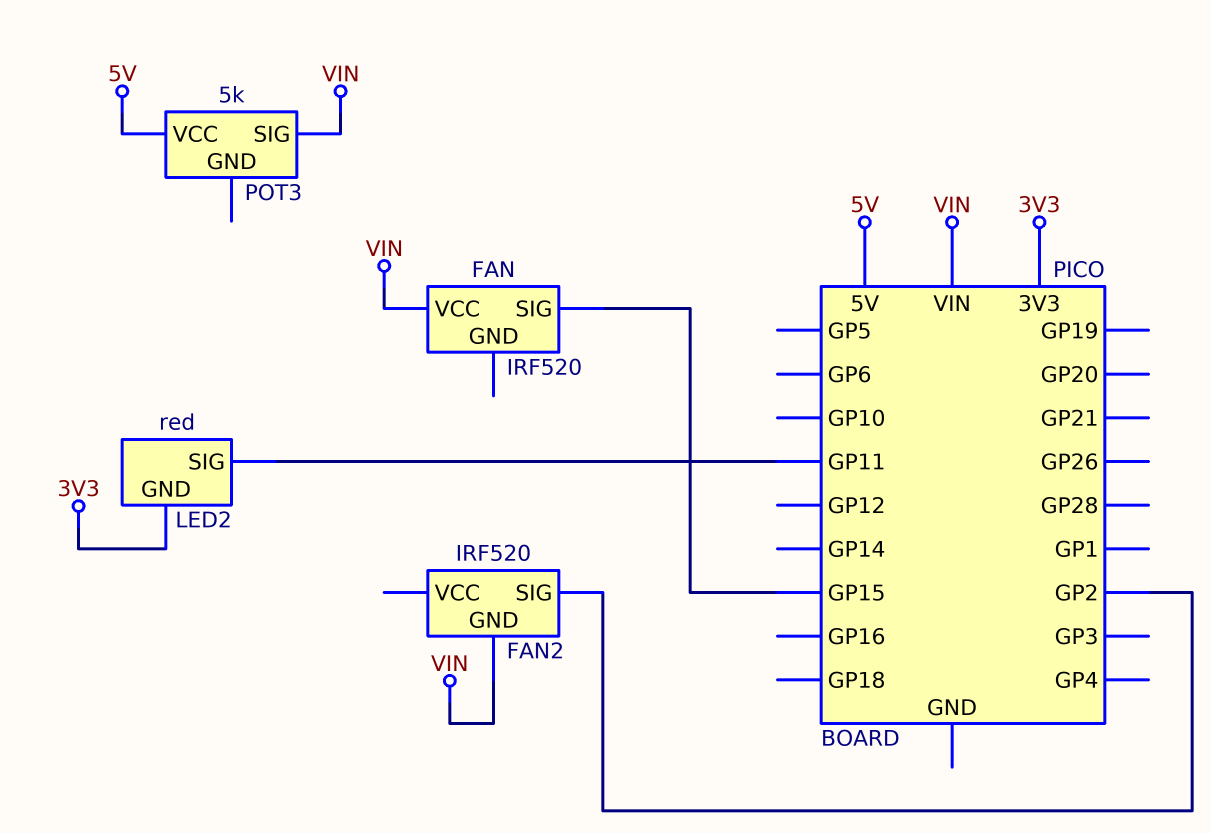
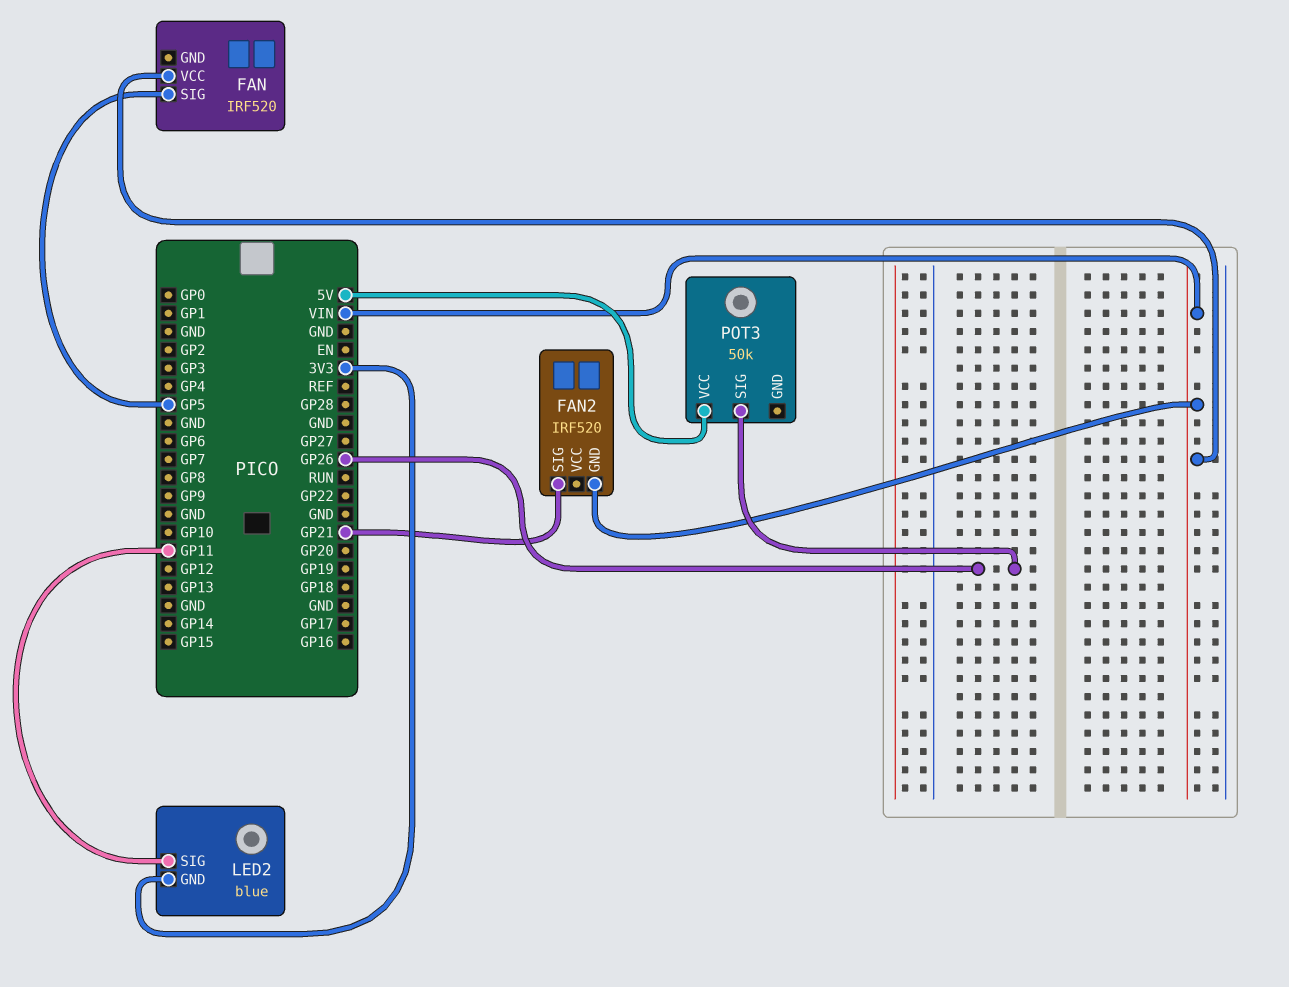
FAN pin SIG: GP15 -> GP5
FAN2 pin SIG: GP2 -> GP21
LED2: red -> blue
POT3: 5k -> 50k
POT3 pin SIG: VIN -> GP26

